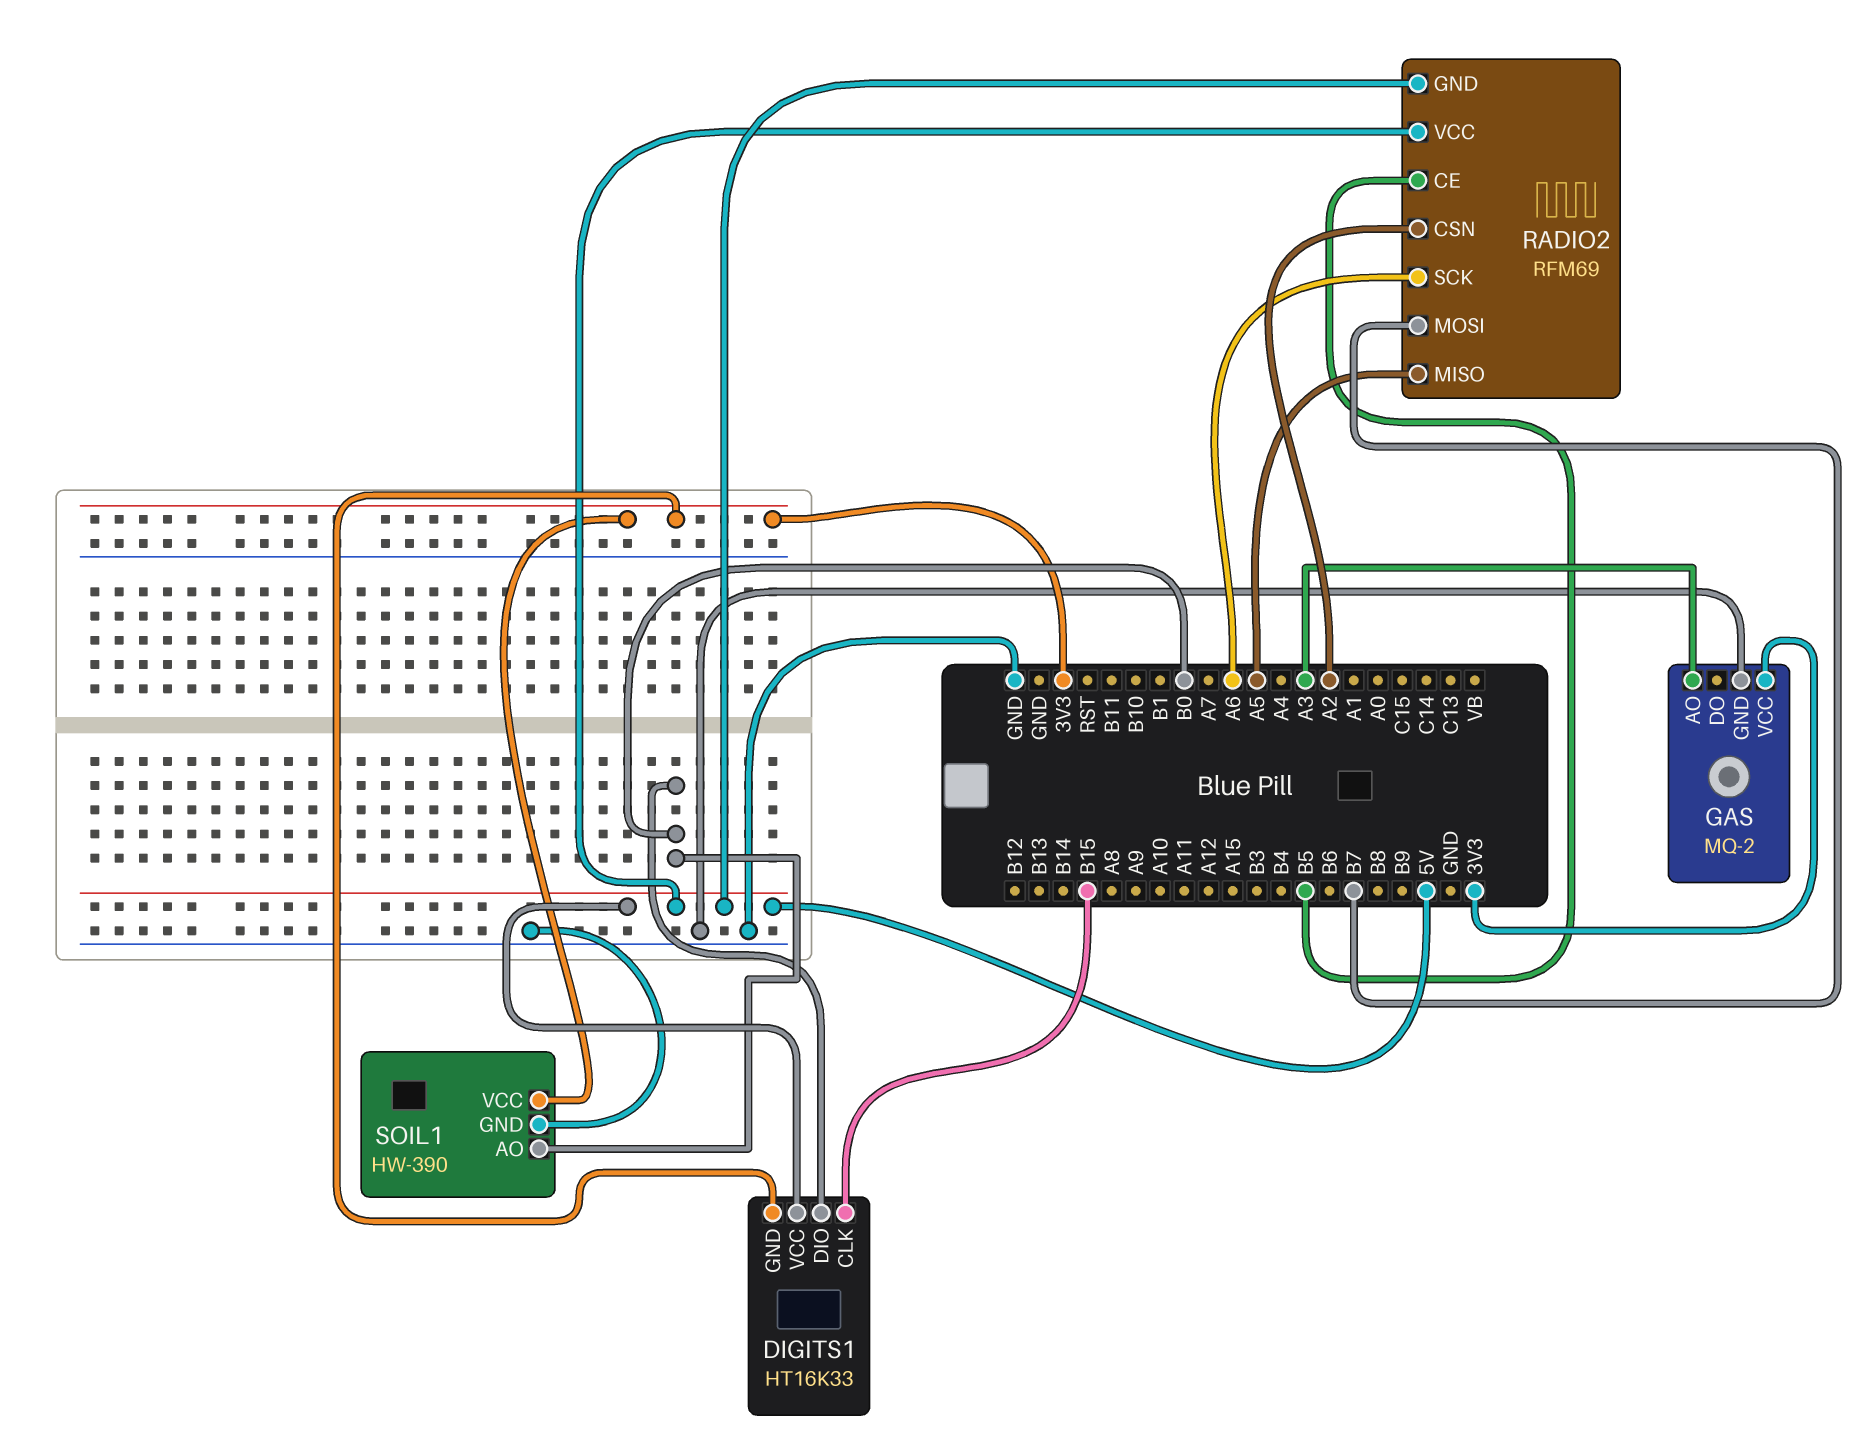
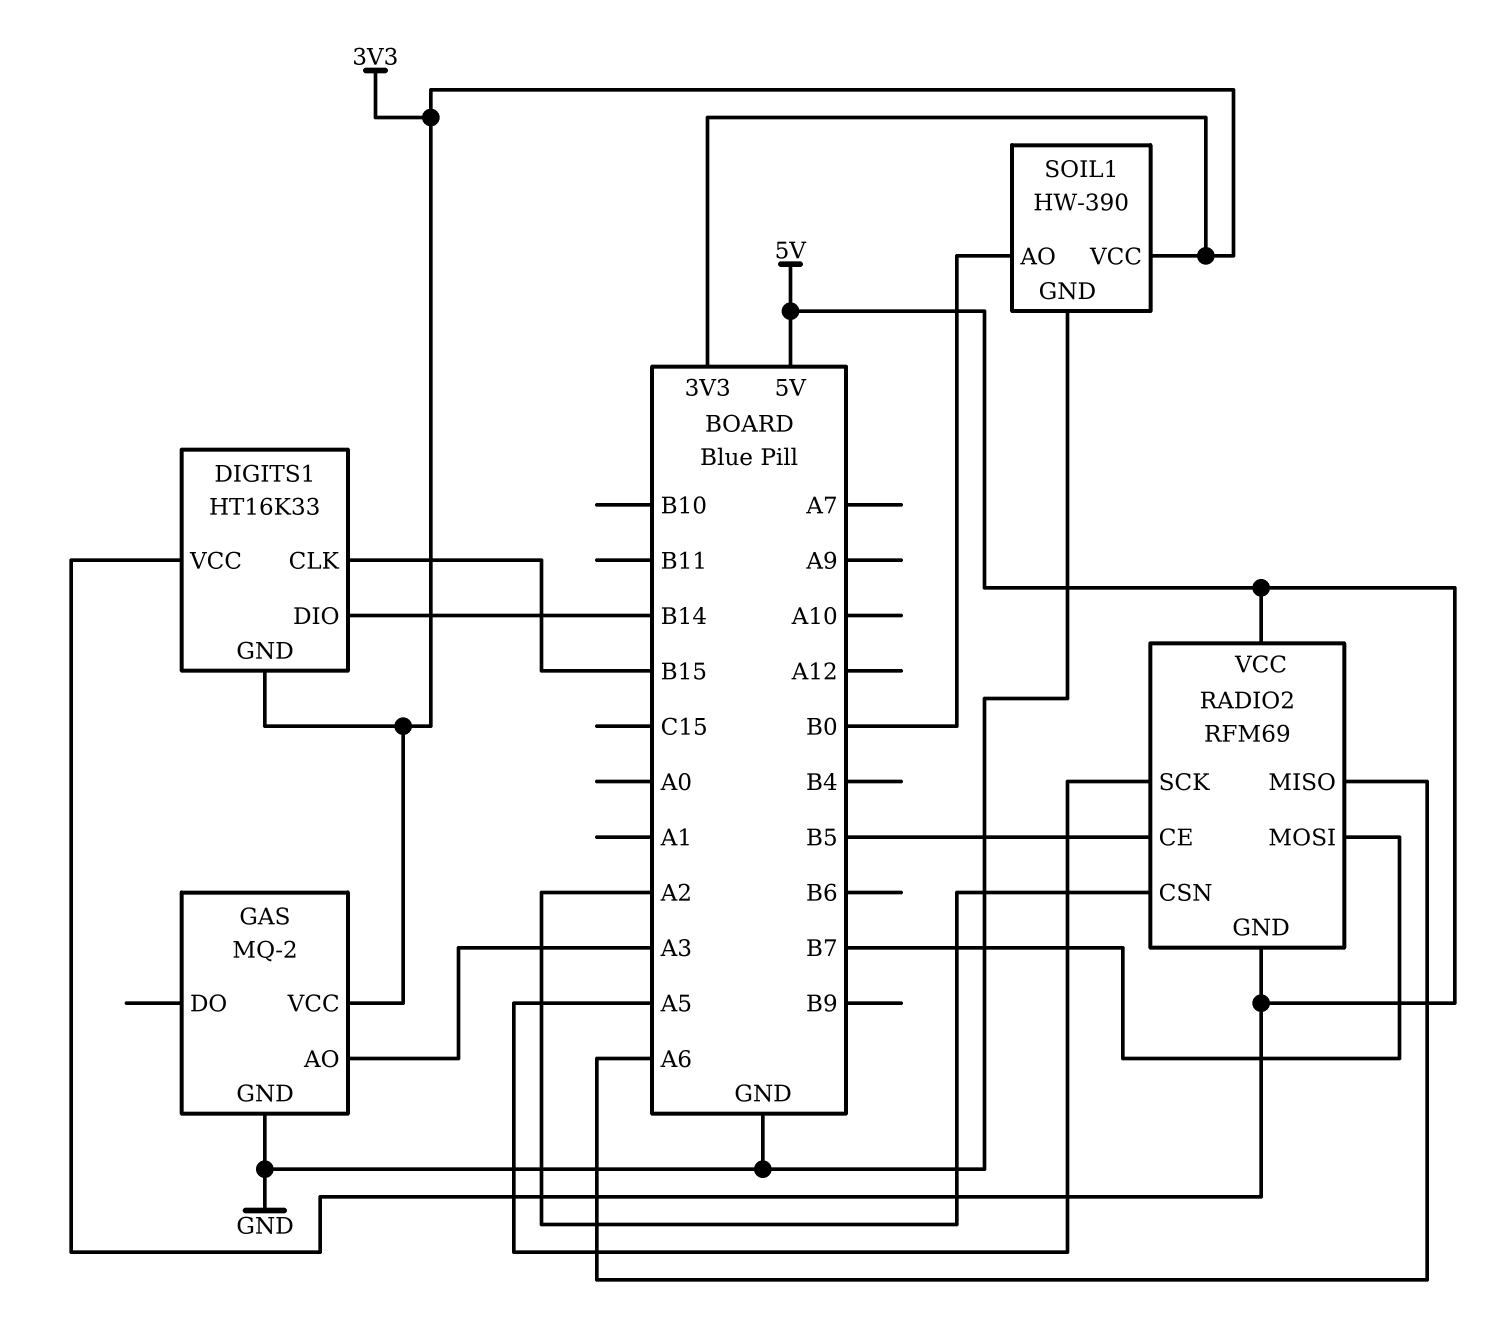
DIGITS1 pin DIO: B0 -> B14
RADIO2 pin MISO: A5 -> A6
RADIO2 pin SCK: A6 -> A5

